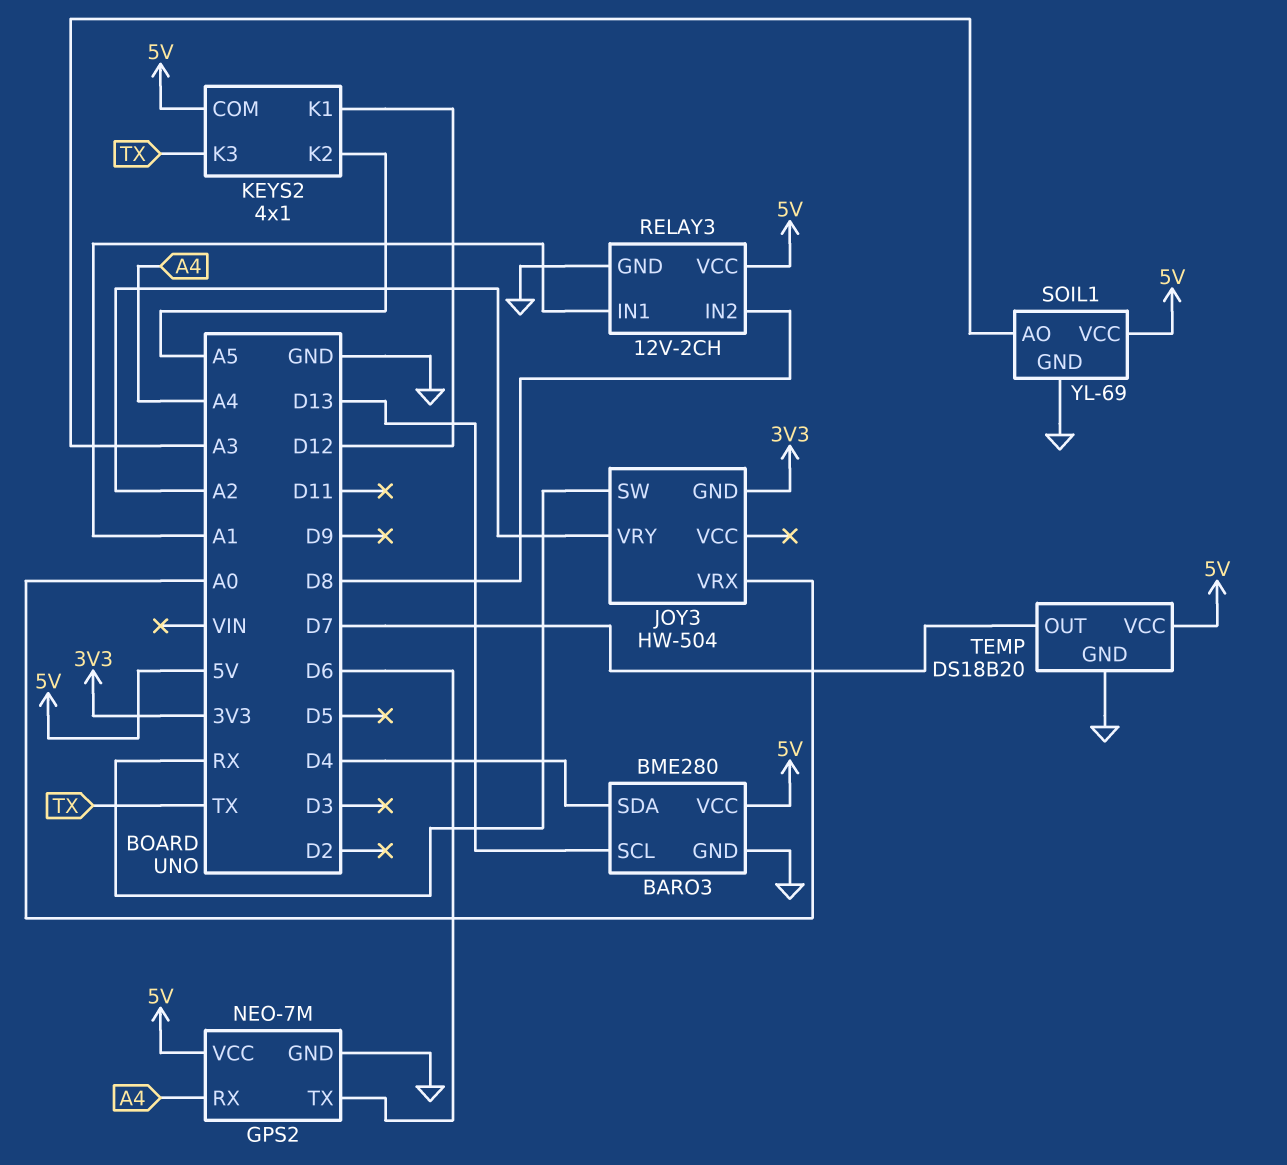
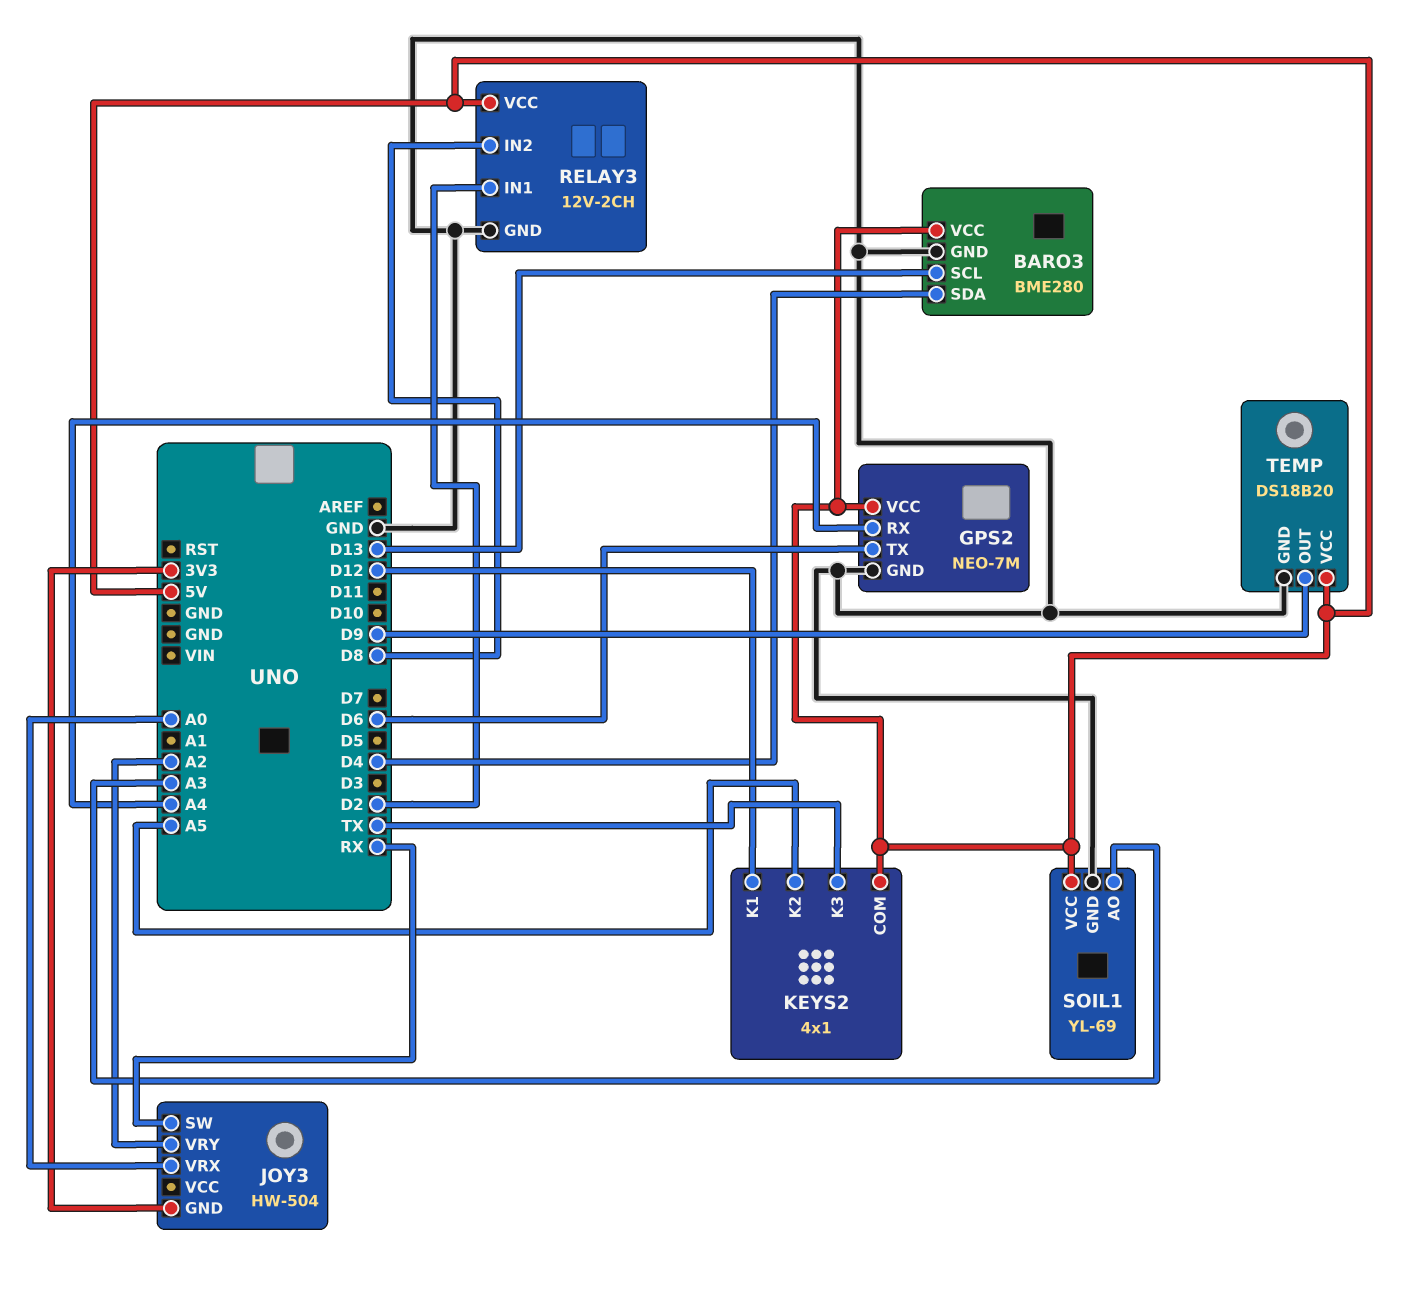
RELAY3 pin IN1: A1 -> D2
TEMP pin OUT: D7 -> D9

